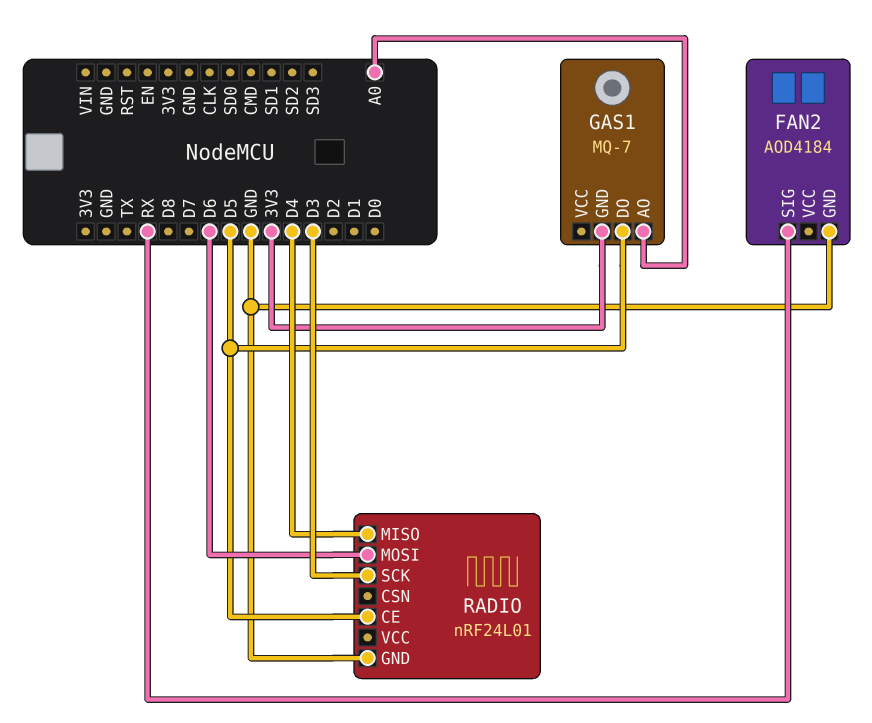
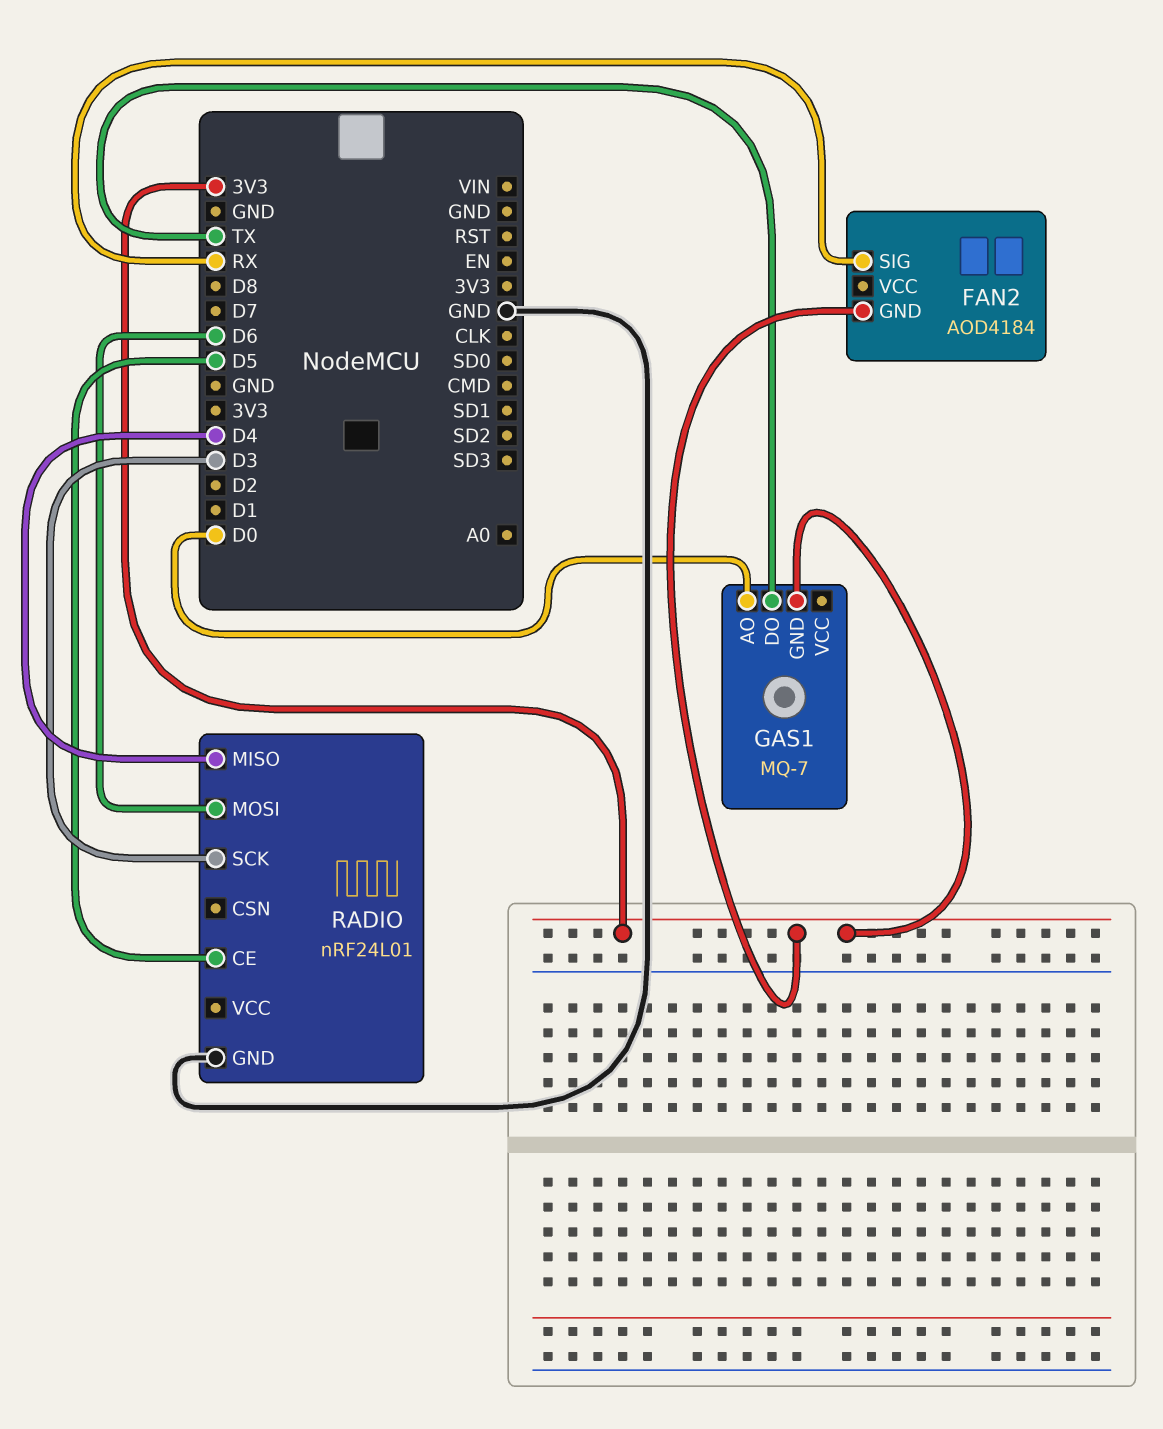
FAN2 pin GND: GND -> 3V3
GAS1 pin AO: A0 -> D0
GAS1 pin DO: D5 -> TX

